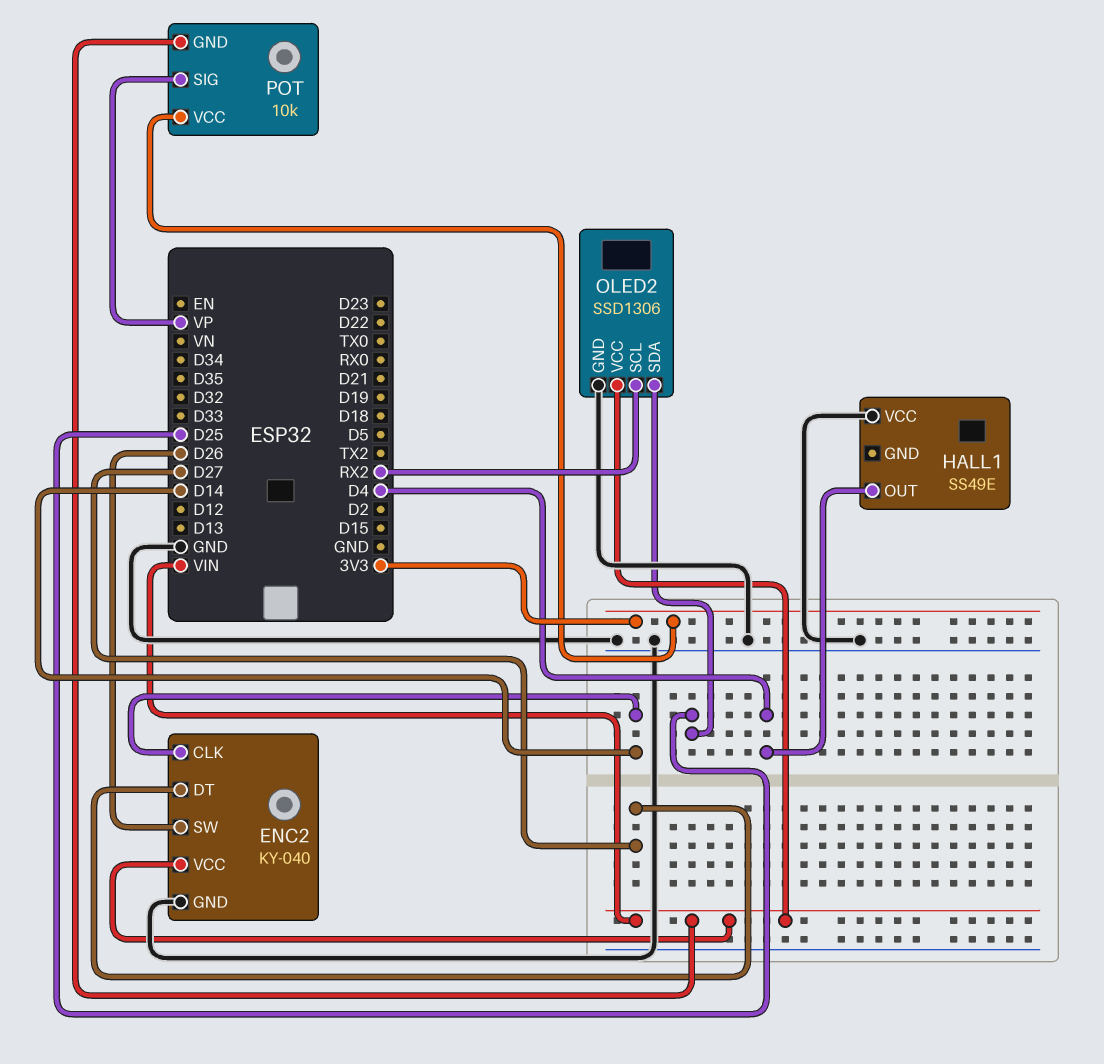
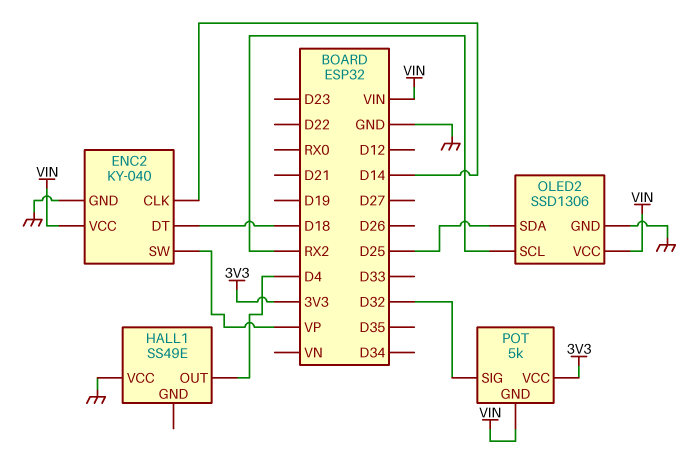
ENC2 pin DT: D27 -> D18
ENC2 pin SW: D26 -> VP
POT: 10k -> 5k
POT pin SIG: VP -> D32

